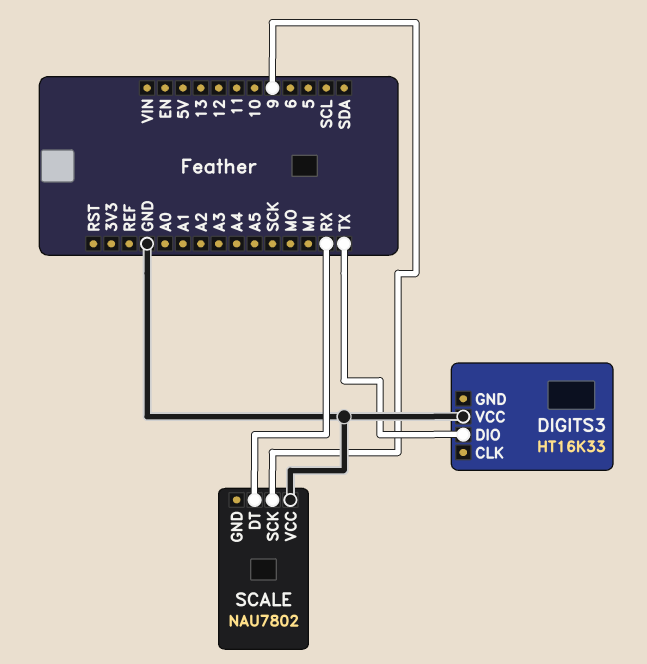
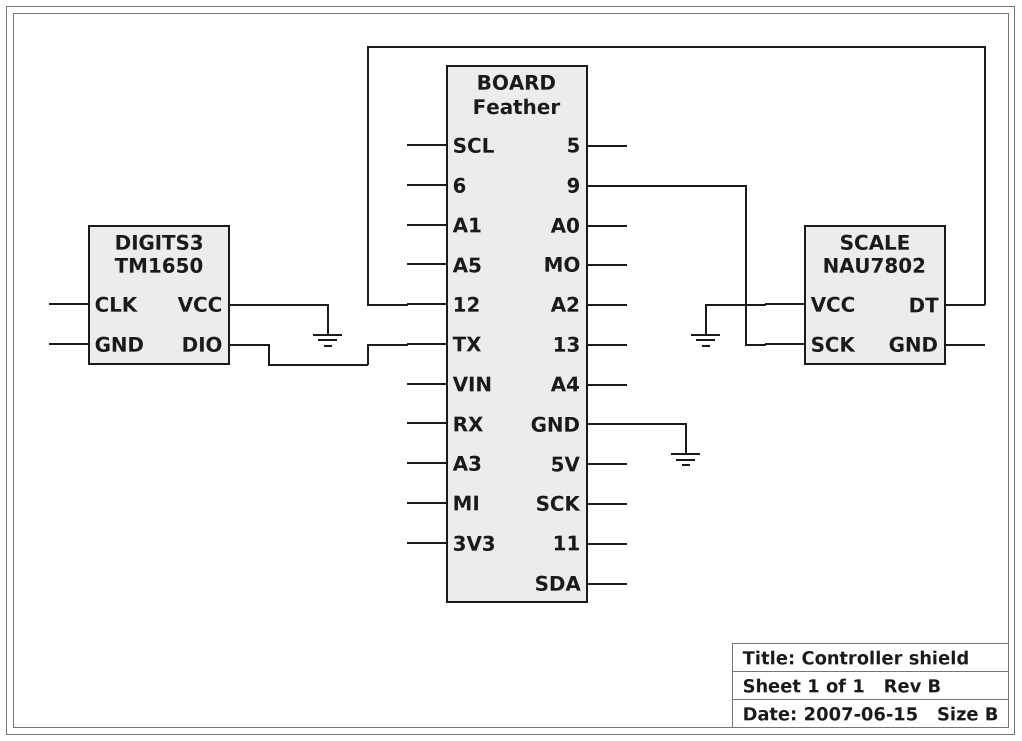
DIGITS3: HT16K33 -> TM1650
SCALE pin DT: RX -> 12

